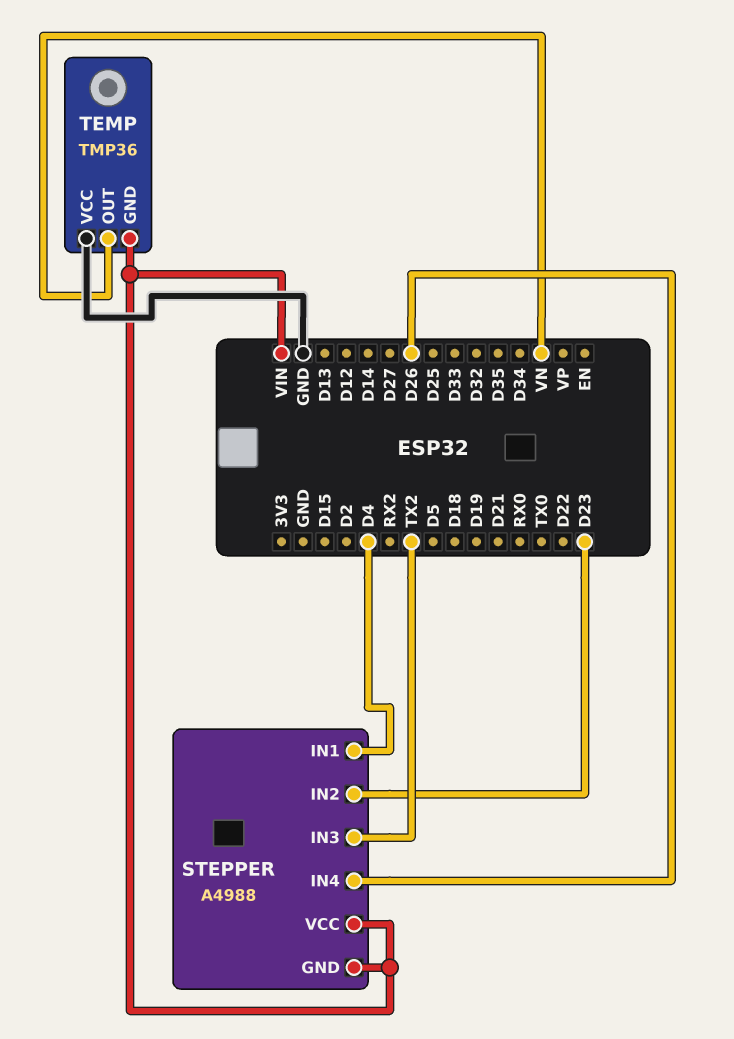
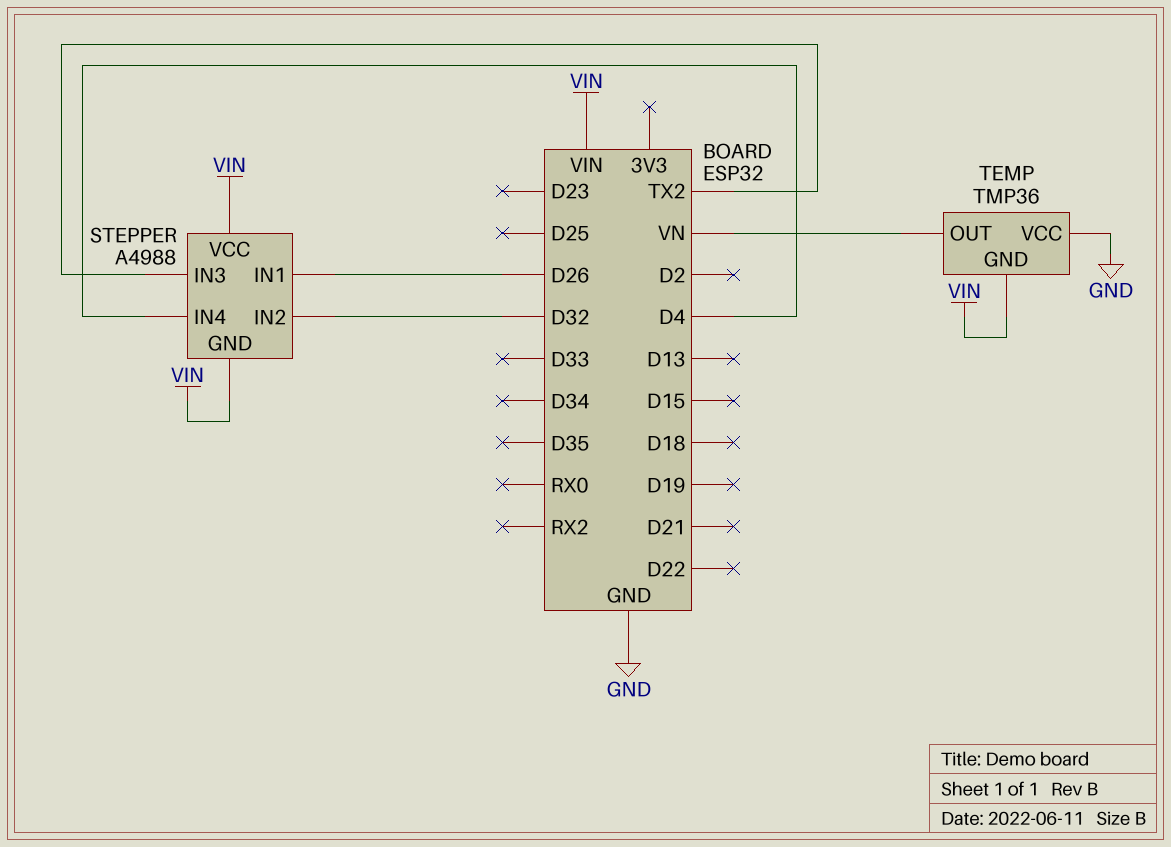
STEPPER pin IN1: D4 -> D26
STEPPER pin IN2: D23 -> D32
STEPPER pin IN4: D26 -> D4

